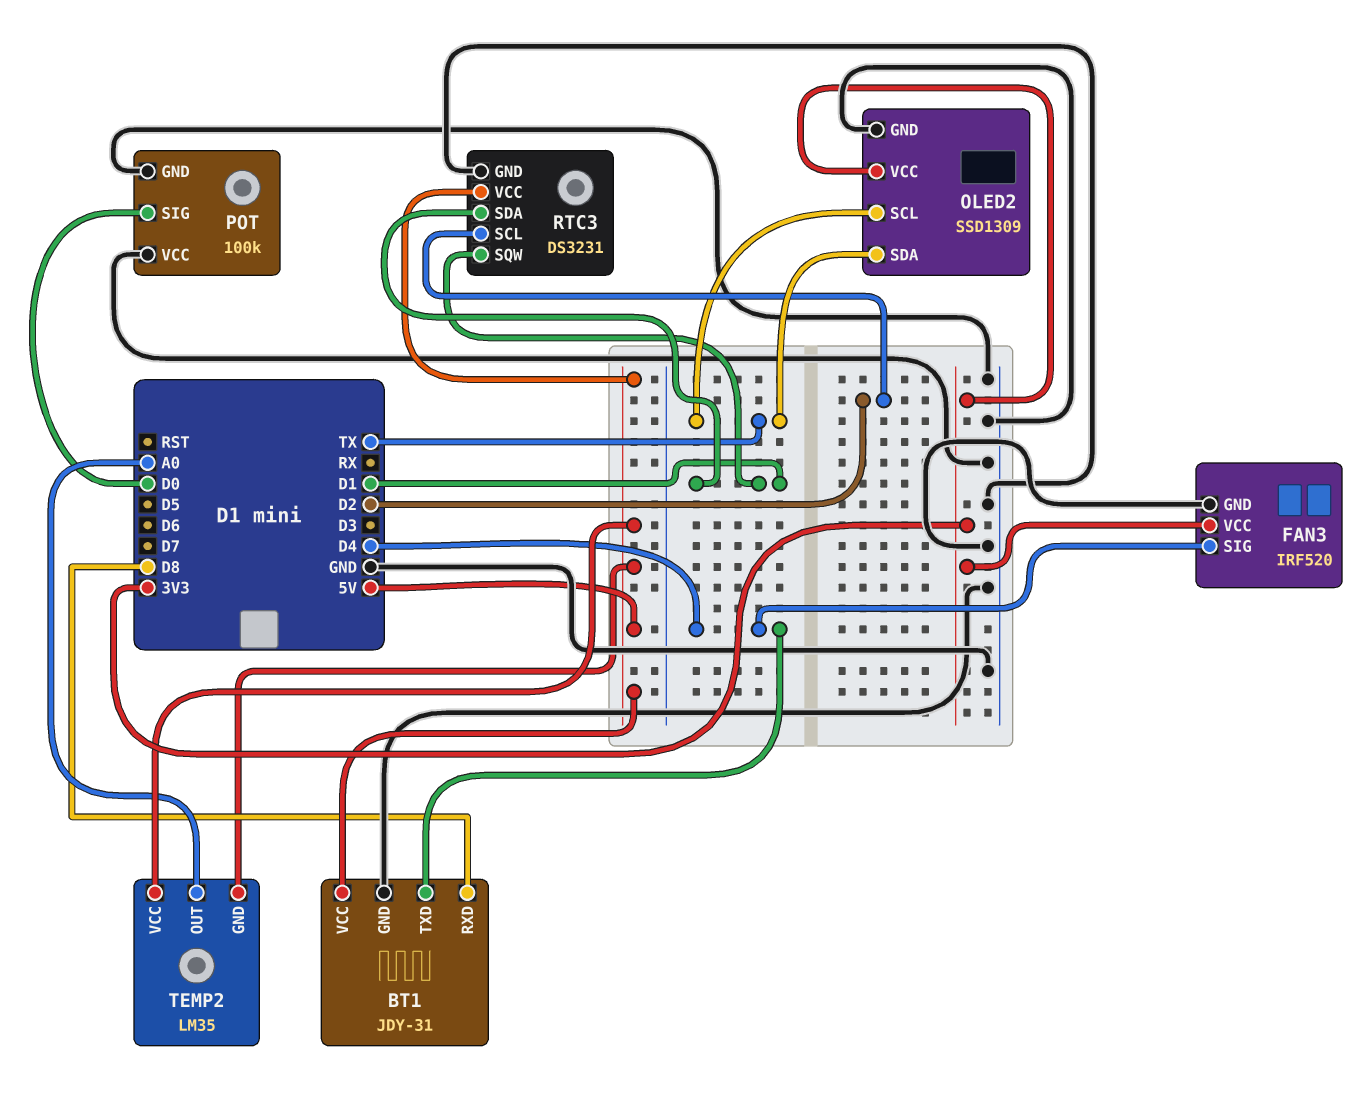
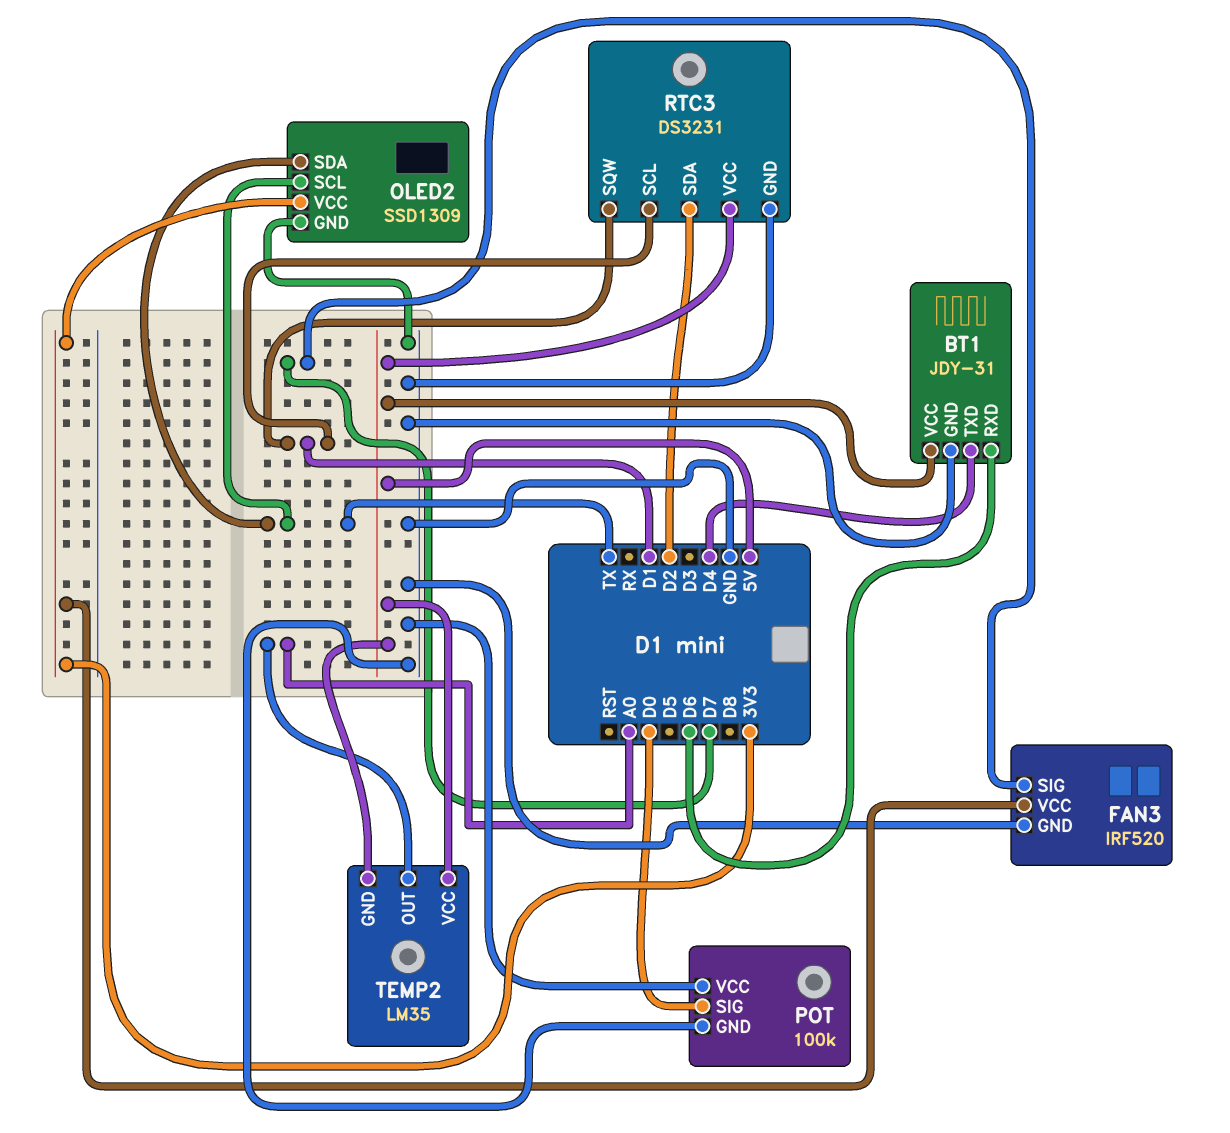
BT1 pin RXD: D8 -> D6
FAN3 pin SIG: D4 -> D7
RTC3 pin SCL: D2 -> D1
RTC3 pin SDA: D1 -> D2

